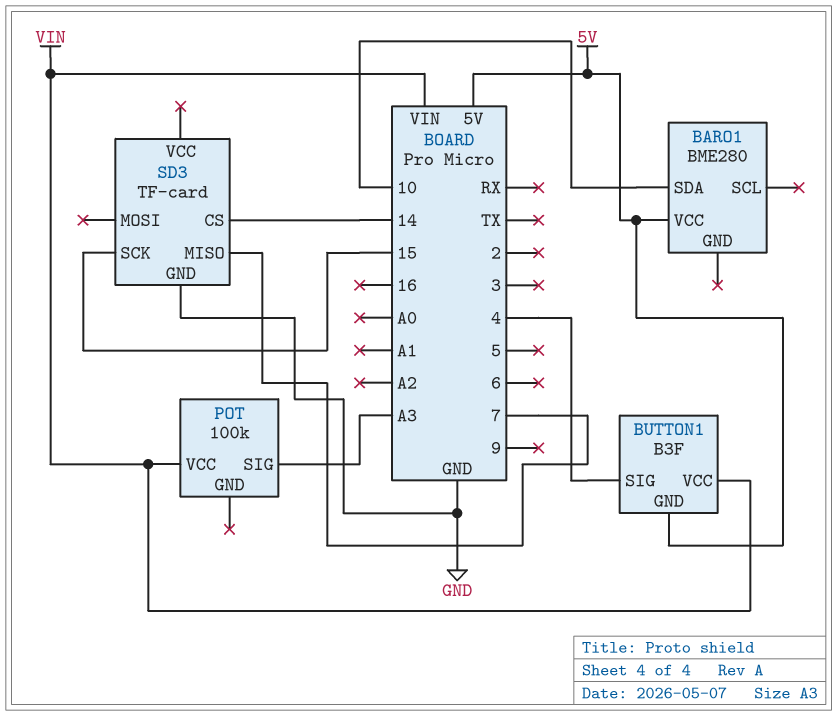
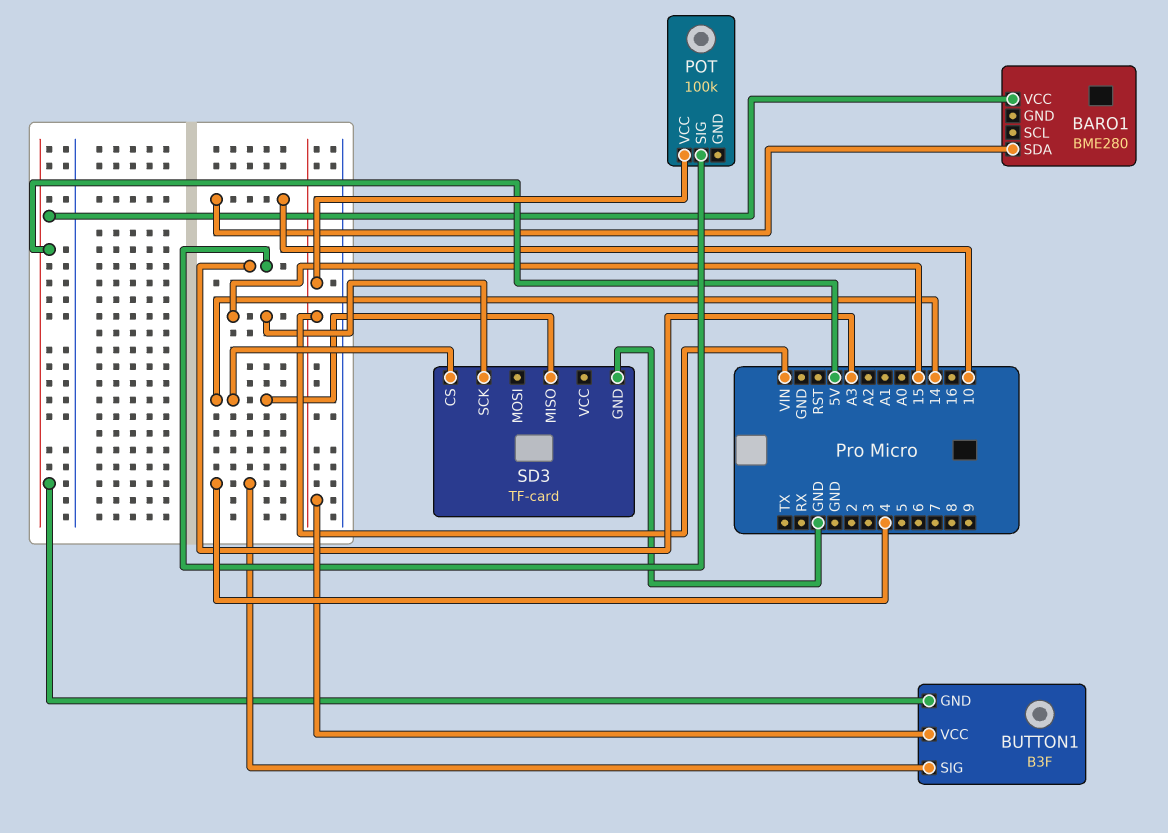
SD3 pin MISO: 7 -> 14

